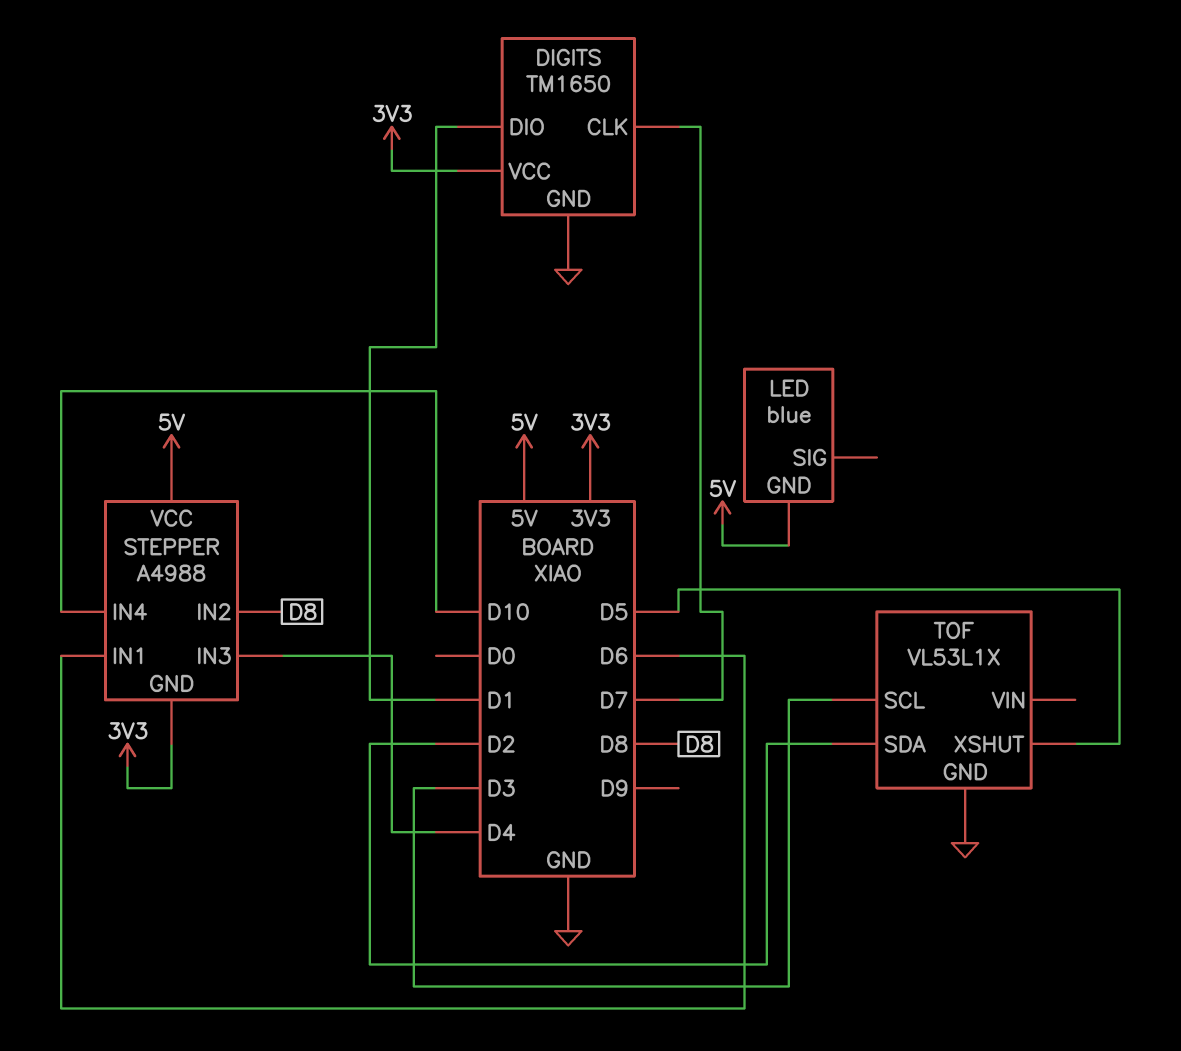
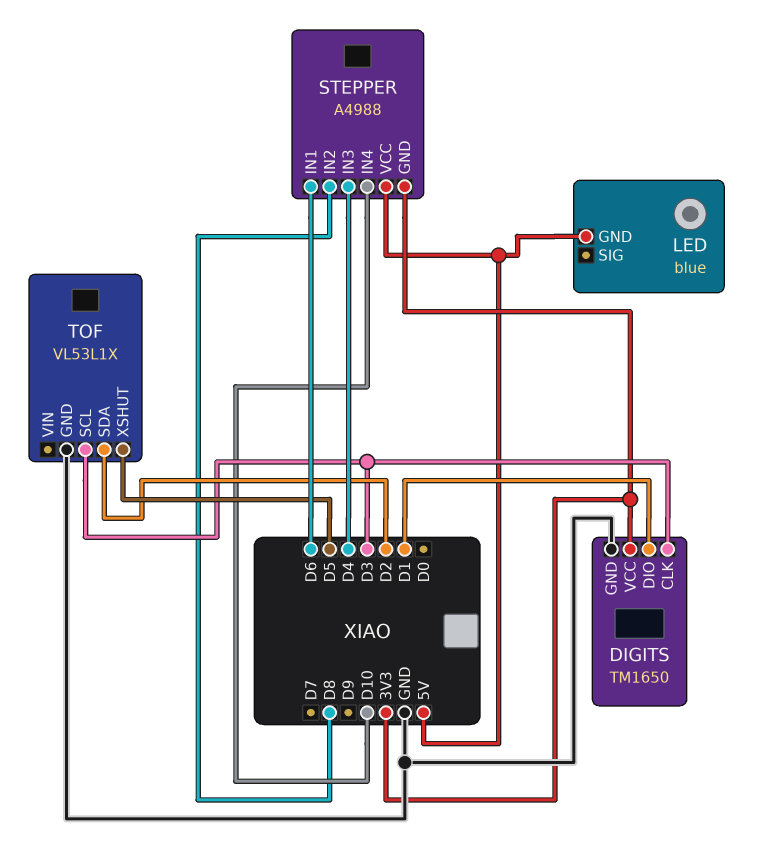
DIGITS pin CLK: D7 -> D3

